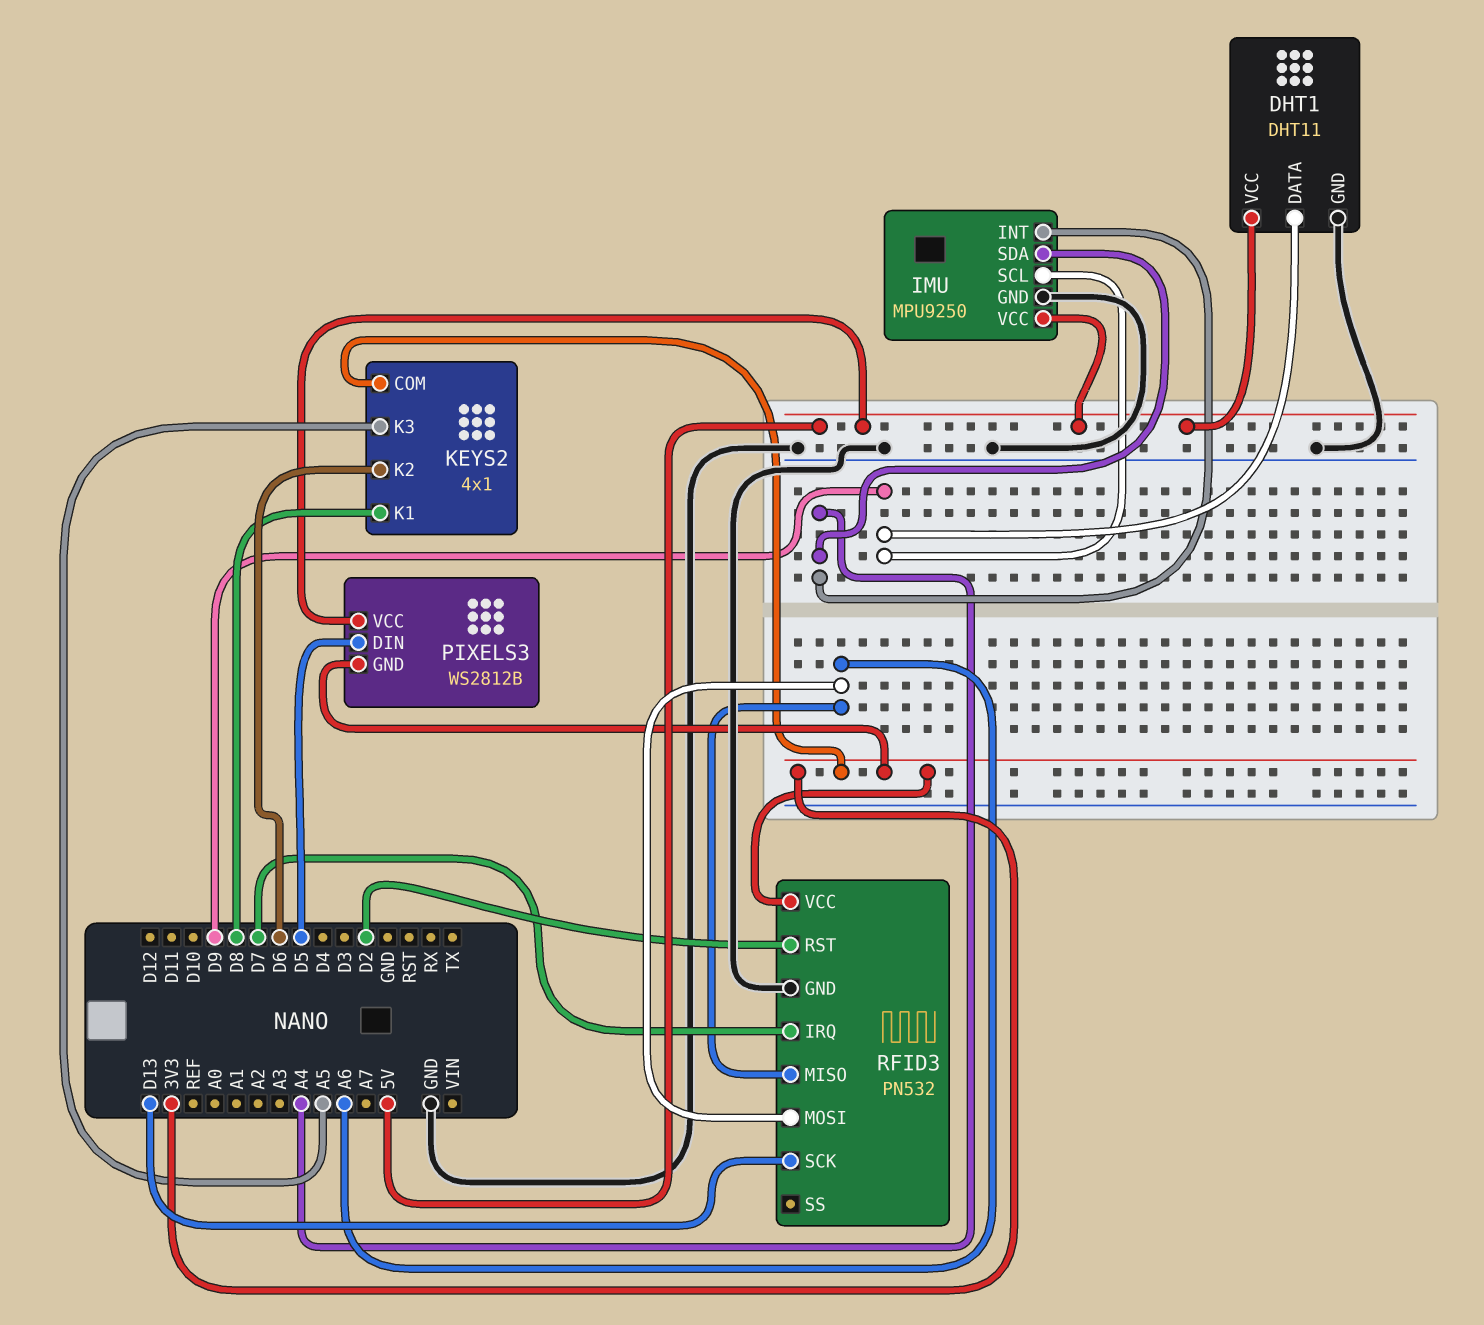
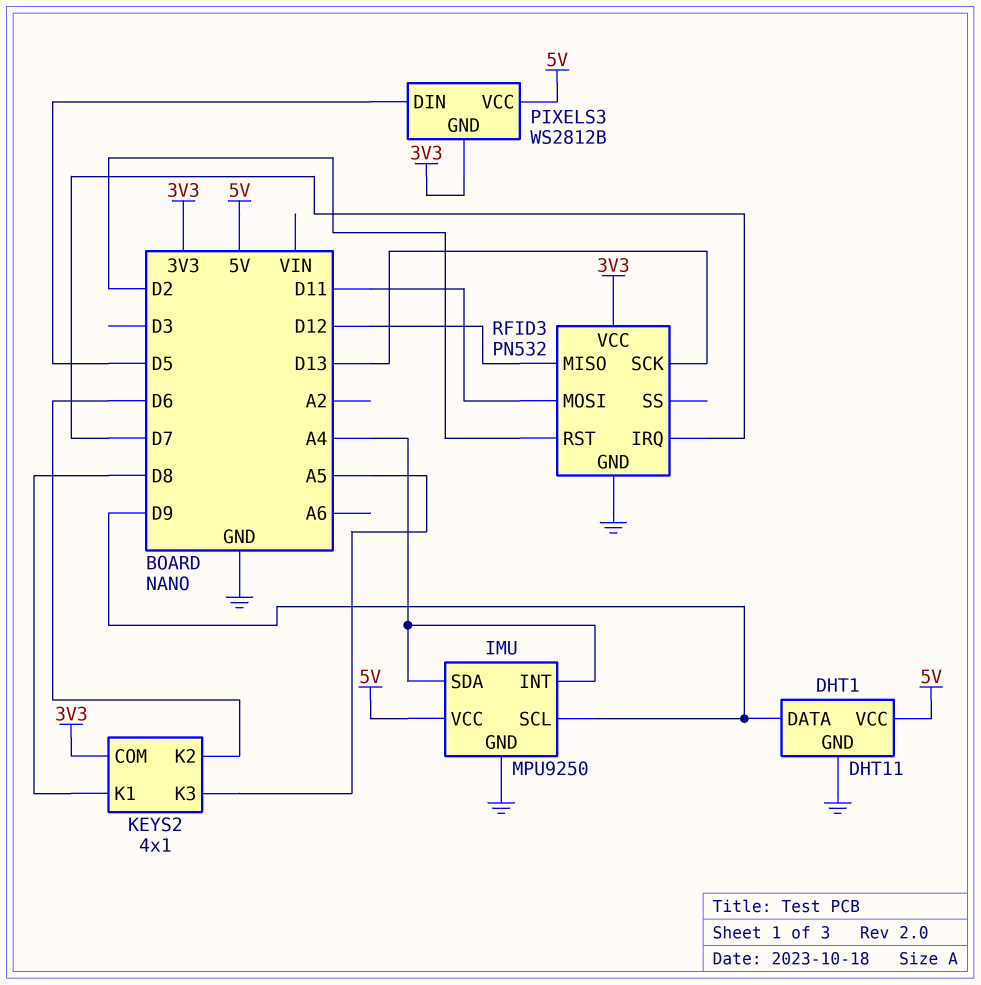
RFID3 pin MISO: A6 -> D12
RFID3 pin MOSI: A6 -> D11

